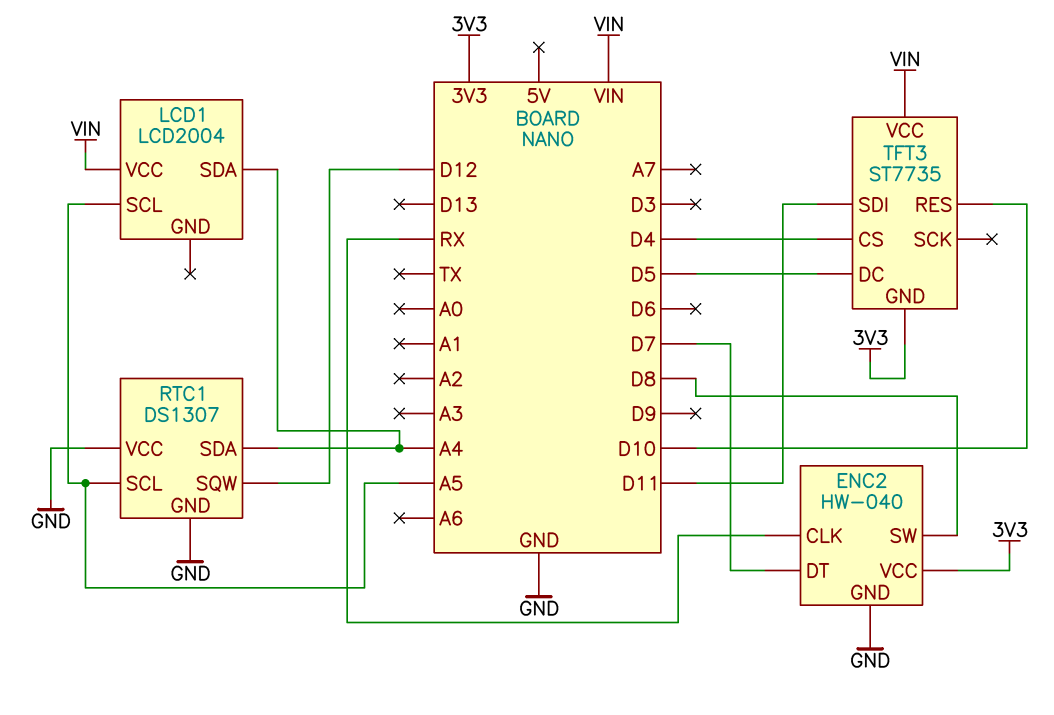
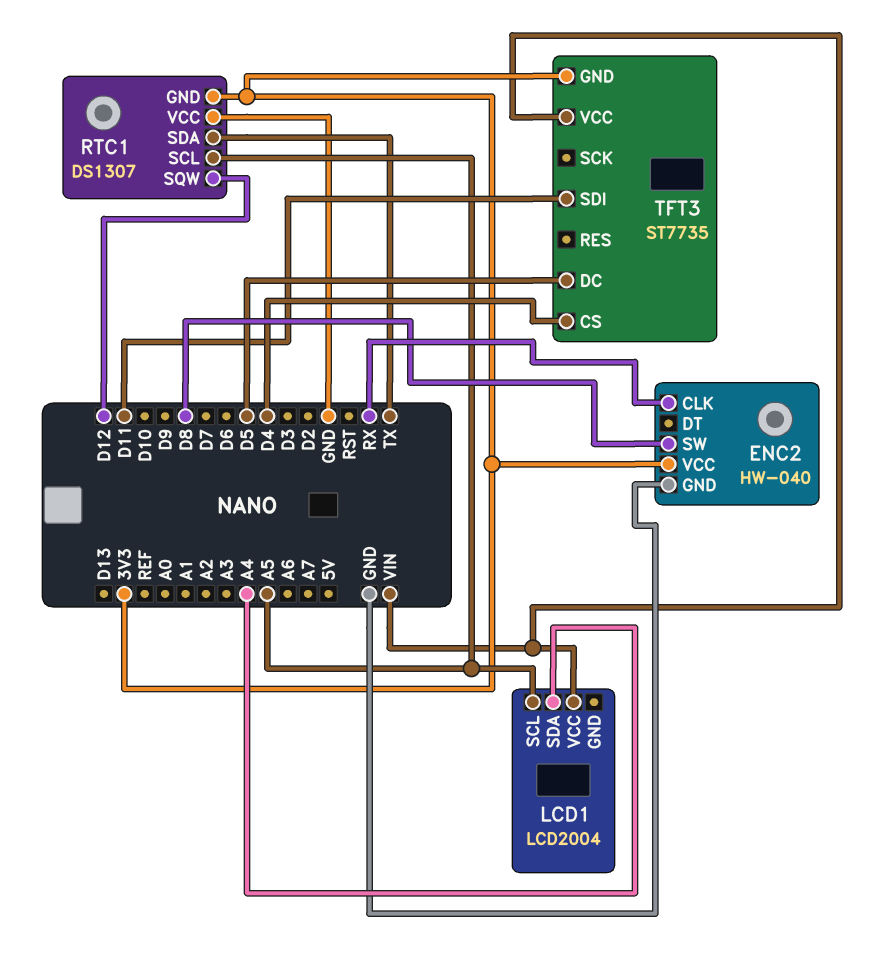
ENC2 pin DT: D7 -> none
RTC1 pin GND: GND -> 3V3
RTC1 pin SDA: A4 -> TX
TFT3 pin RES: D10 -> none

